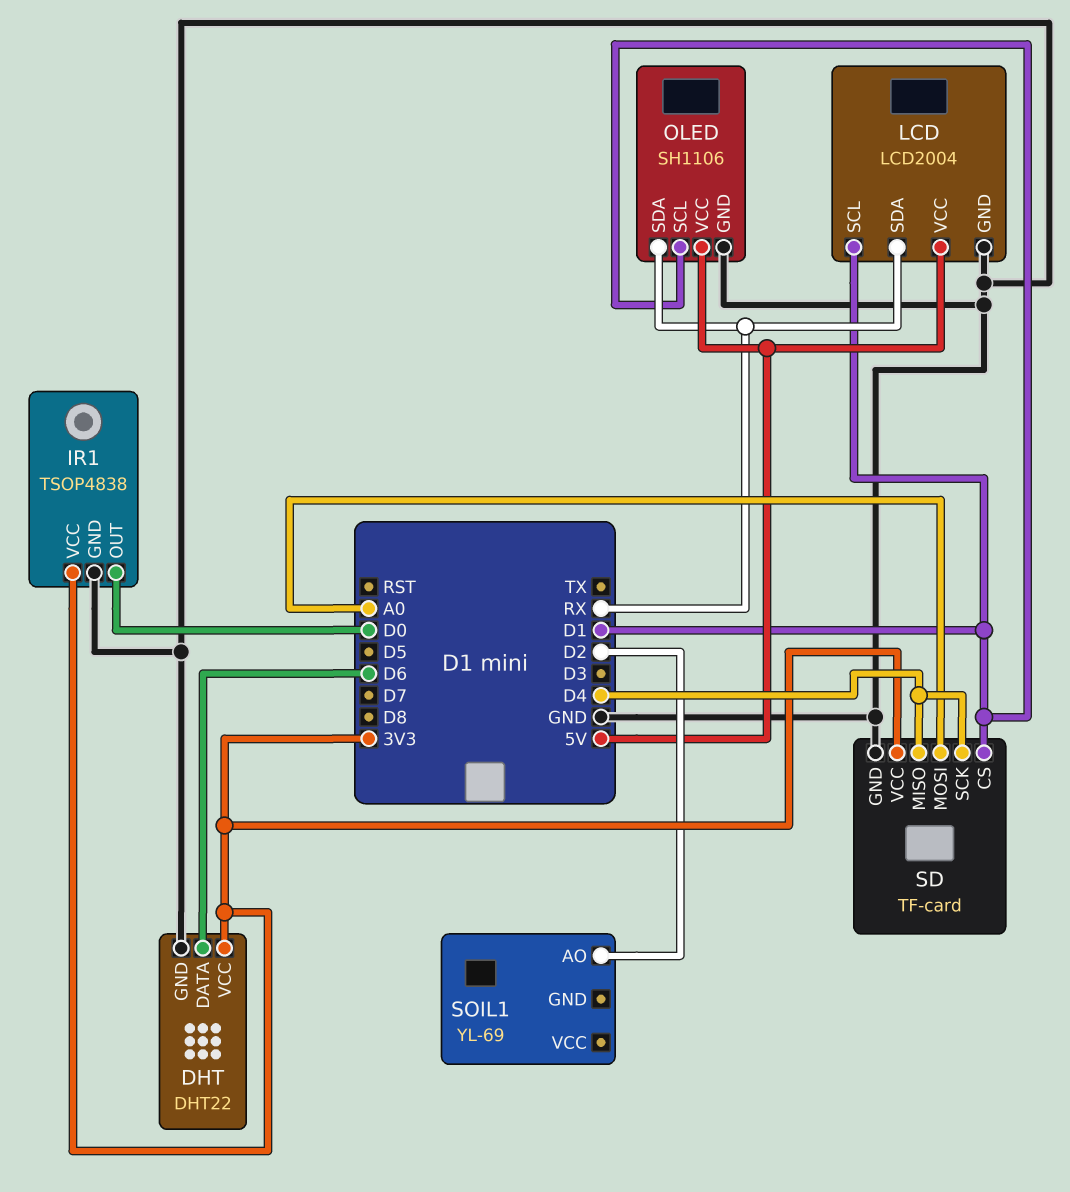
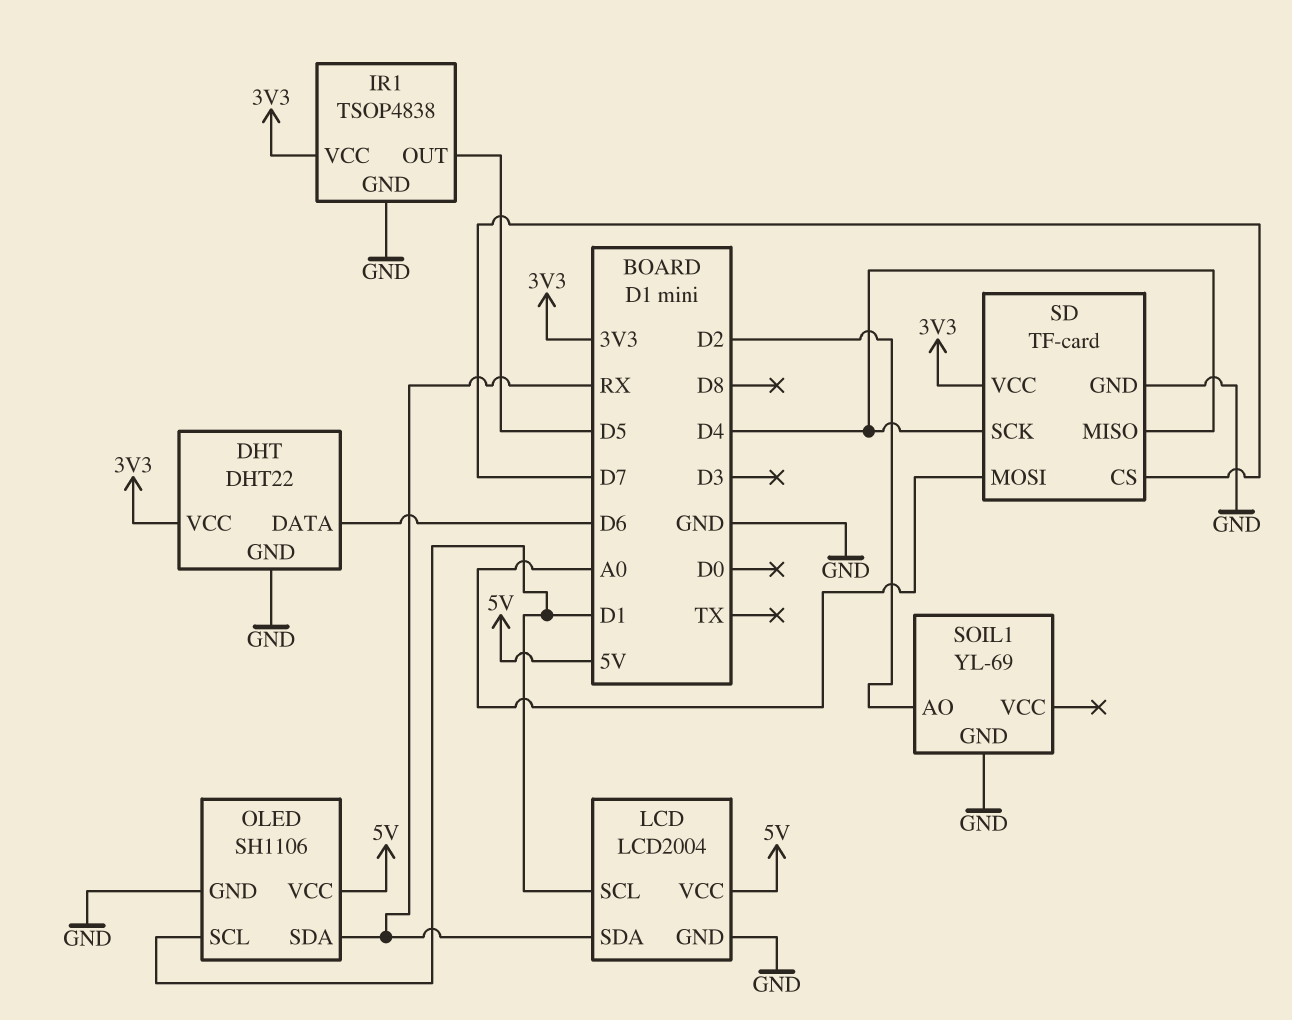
IR1 pin OUT: D0 -> D5
SD pin CS: D1 -> D7
SOIL1 pin GND: none -> GND

